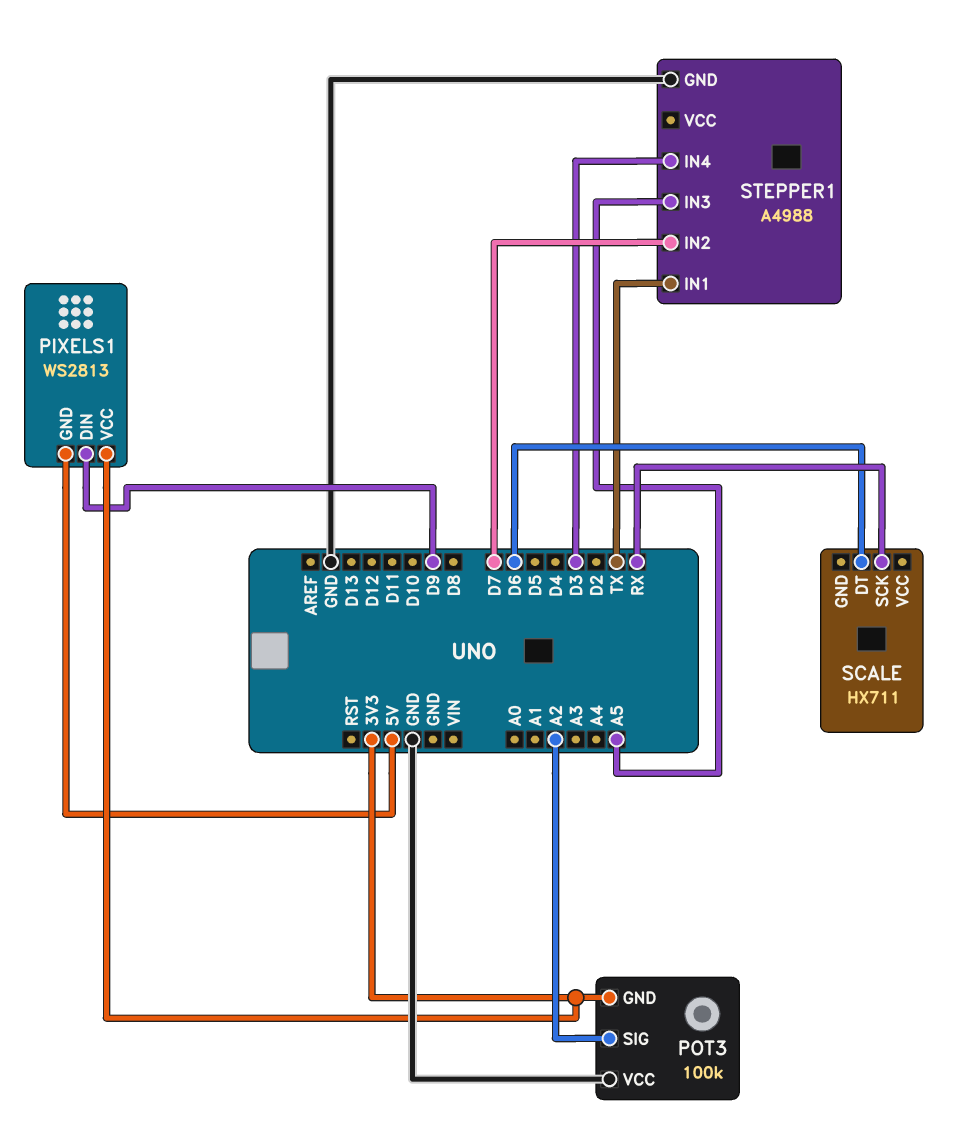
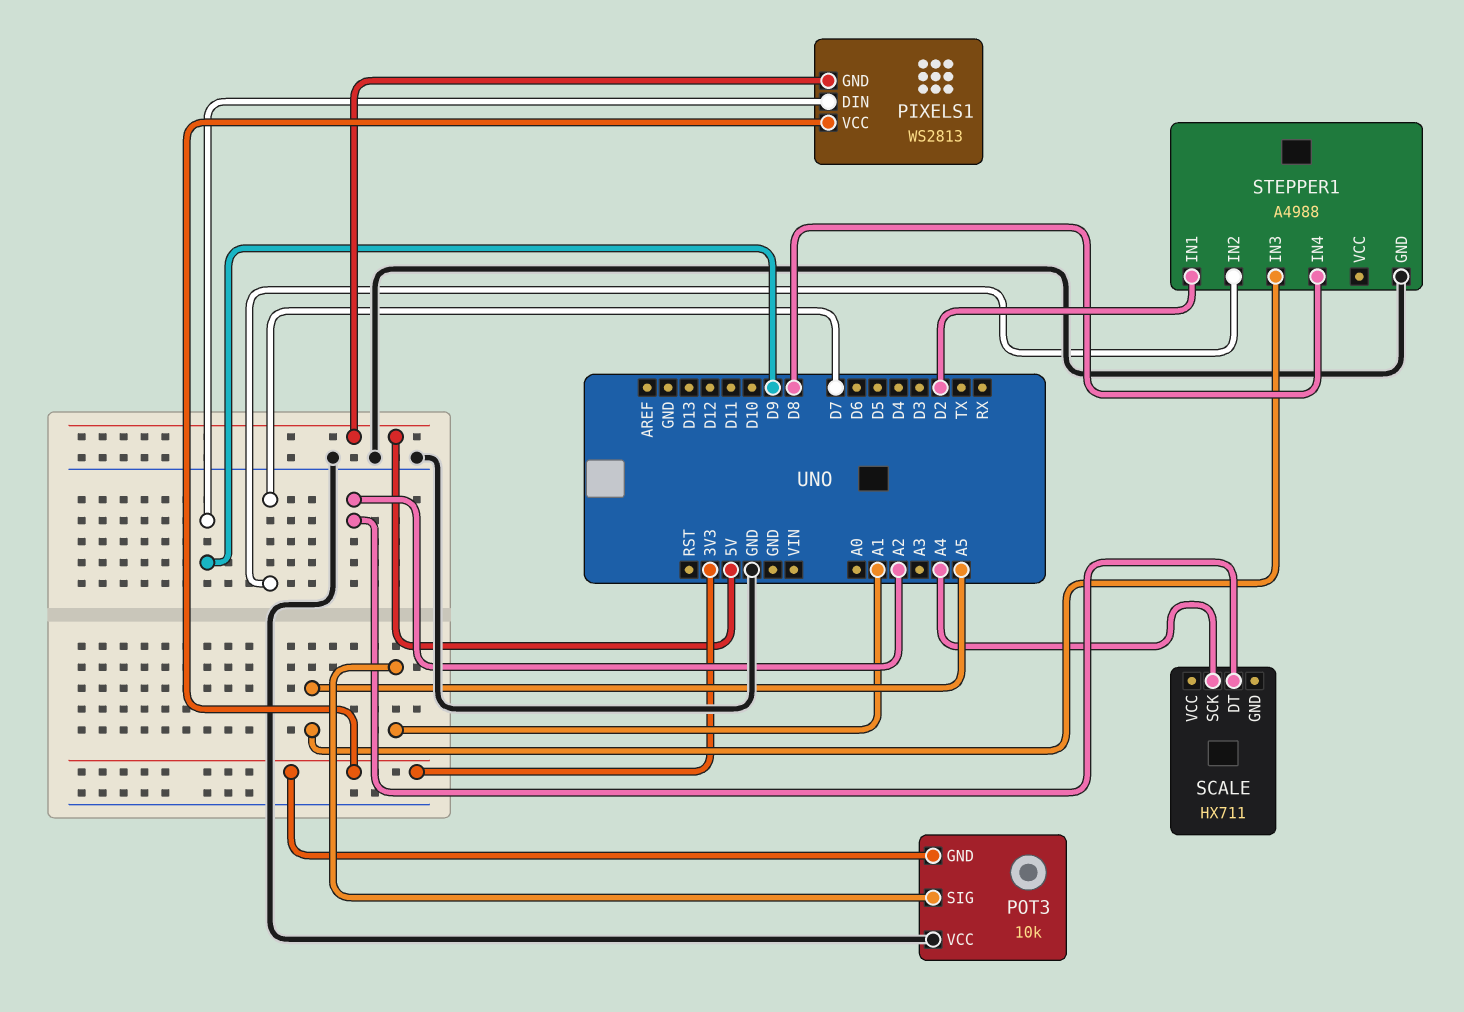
POT3: 100k -> 10k
POT3 pin SIG: A2 -> A1
SCALE pin DT: D6 -> A2
SCALE pin SCK: RX -> A4
STEPPER1 pin IN1: TX -> D2
STEPPER1 pin IN4: D3 -> D8

